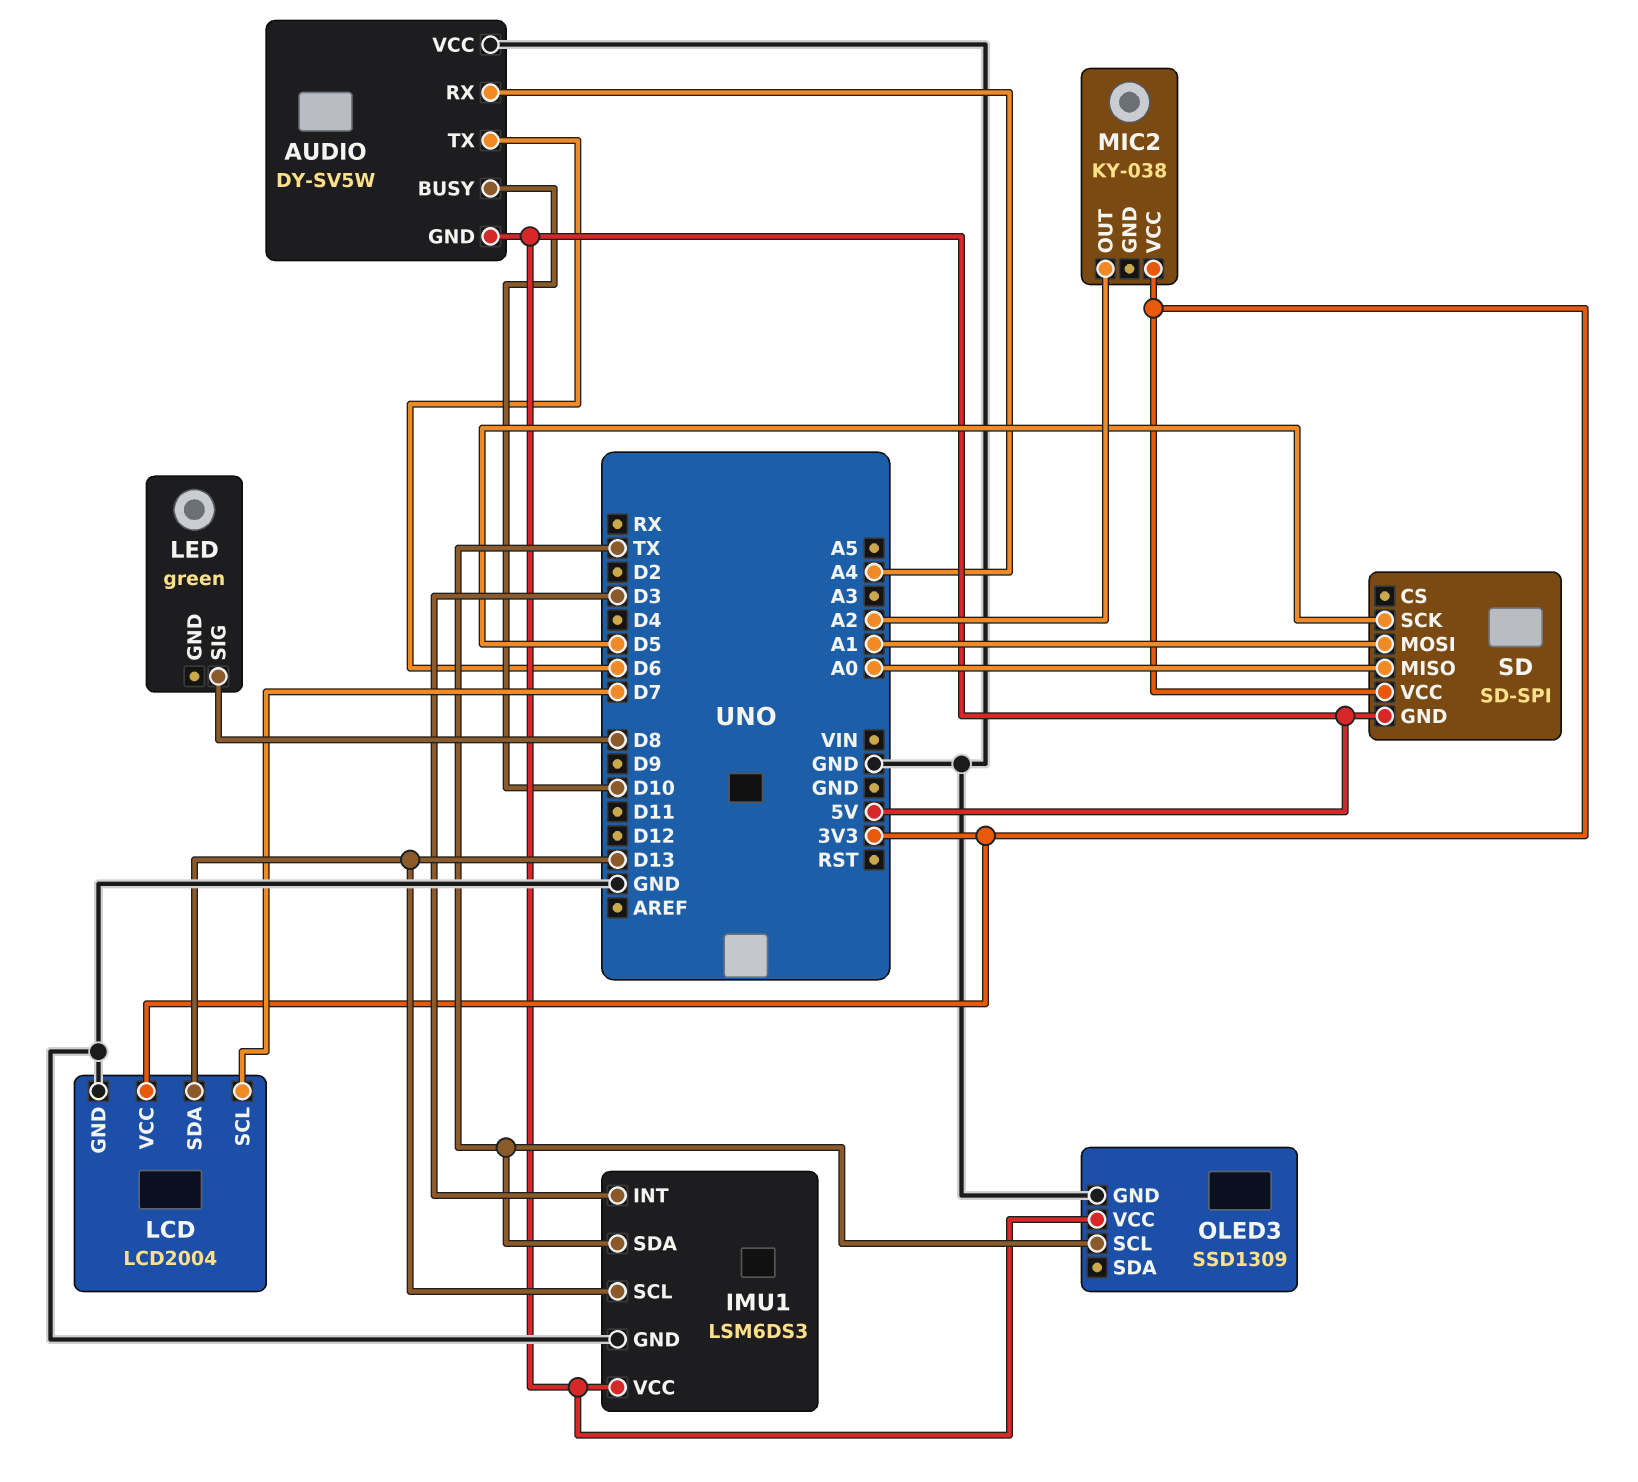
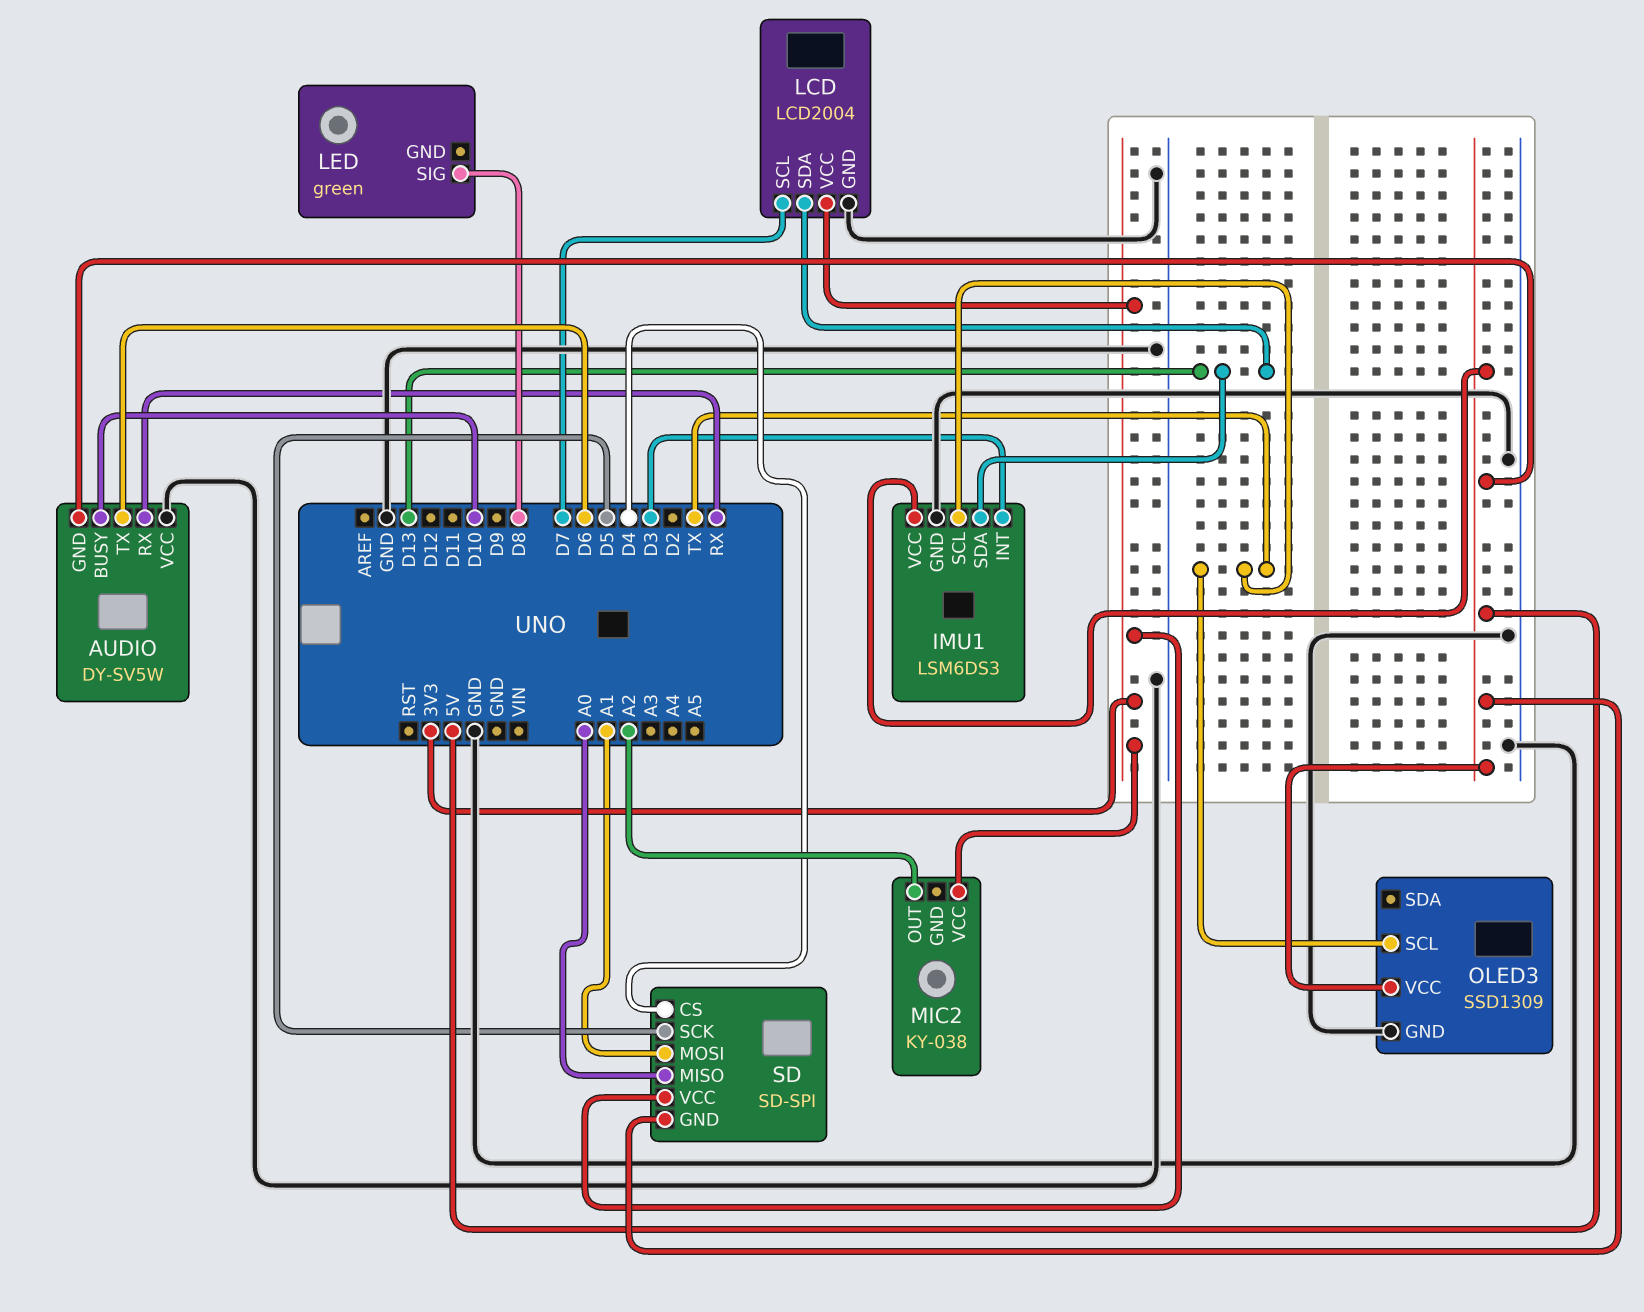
AUDIO pin RX: A4 -> RX
IMU1 pin SCL: D13 -> TX
IMU1 pin SDA: TX -> D13
SD pin CS: none -> D4

